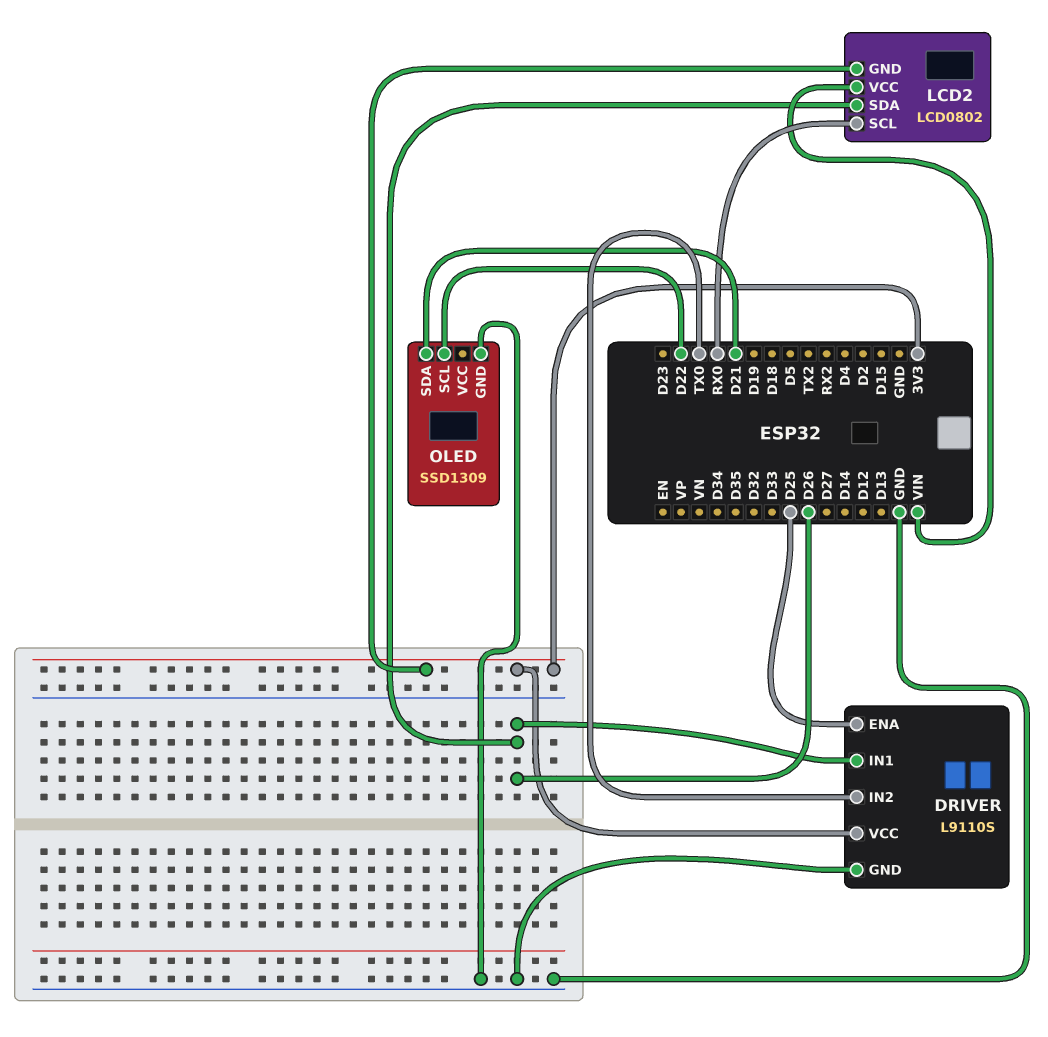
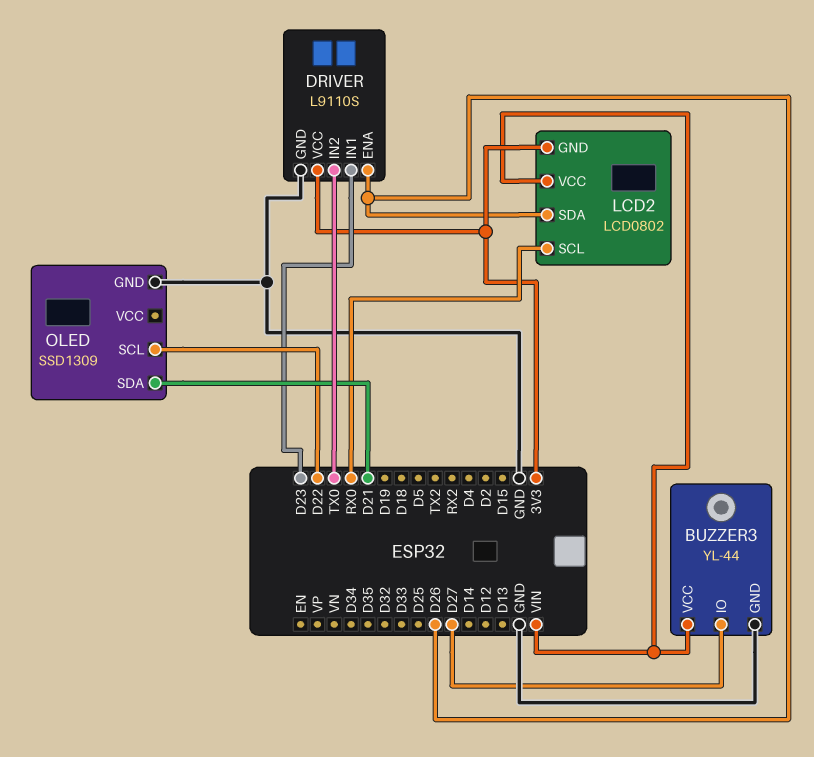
BUZZER3: none -> YL-44
BUZZER3 pin GND: none -> GND
BUZZER3 pin IO: none -> D27
BUZZER3 pin VCC: none -> VIN
DRIVER pin ENA: D25 -> D26
DRIVER pin IN1: D26 -> D23

